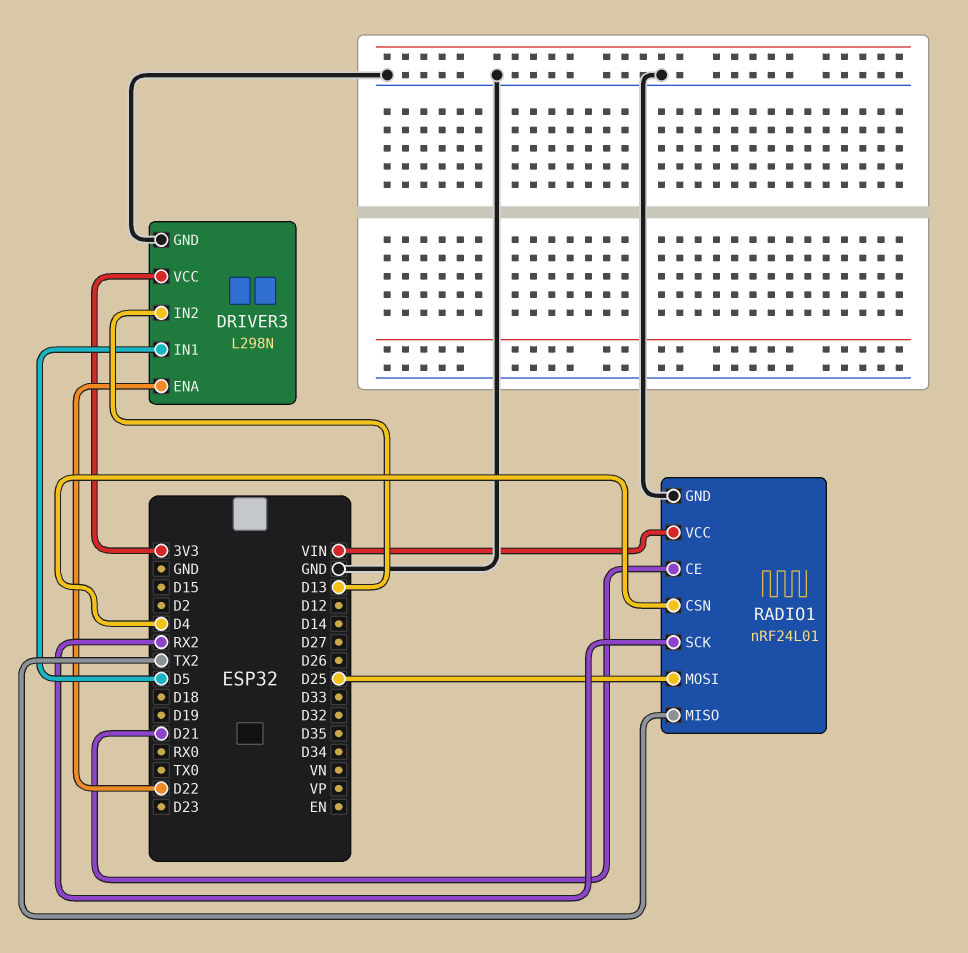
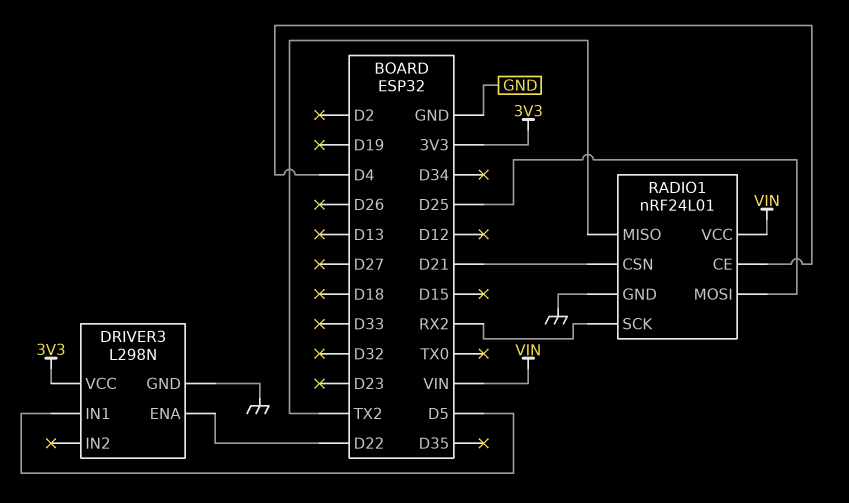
DRIVER3 pin IN2: D13 -> none
RADIO1 pin CE: D21 -> D4
RADIO1 pin CSN: D4 -> D21

